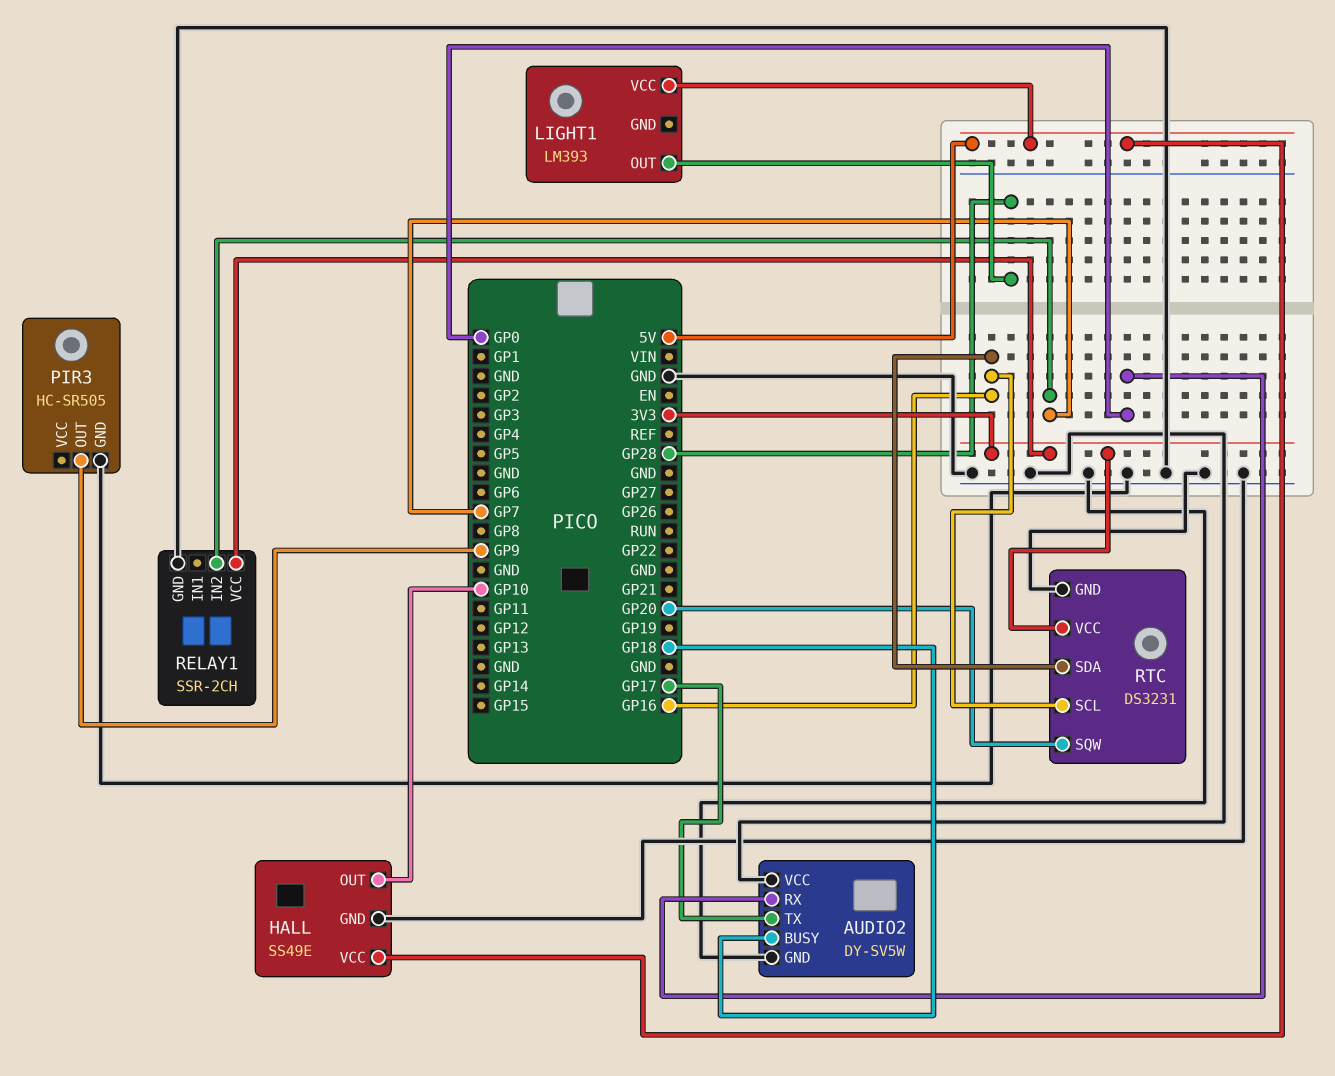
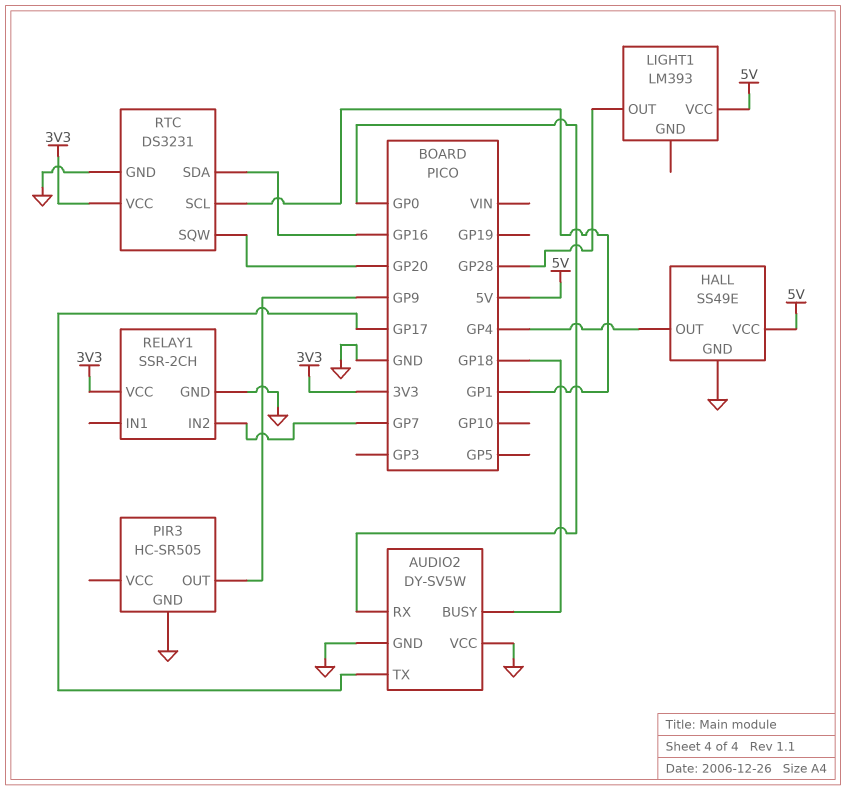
HALL pin OUT: GP10 -> GP4
RTC pin SCL: GP16 -> GP1

